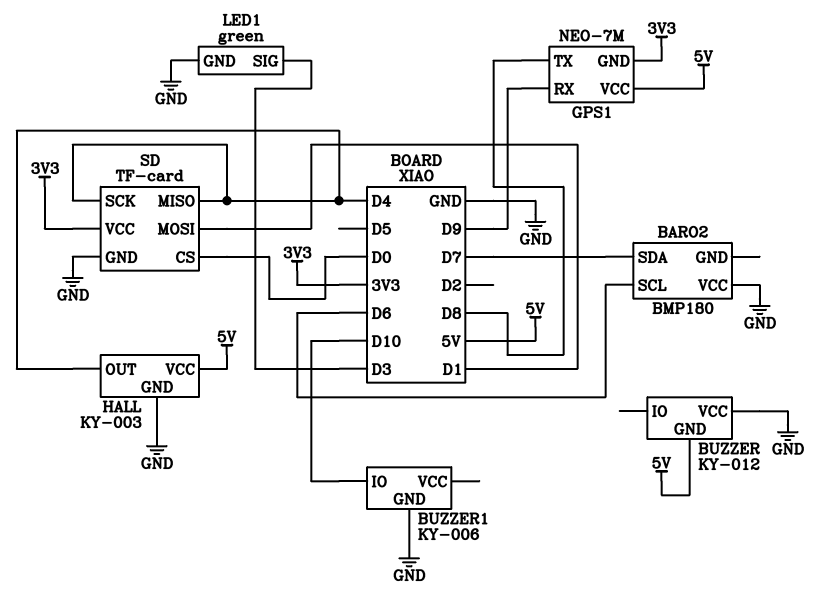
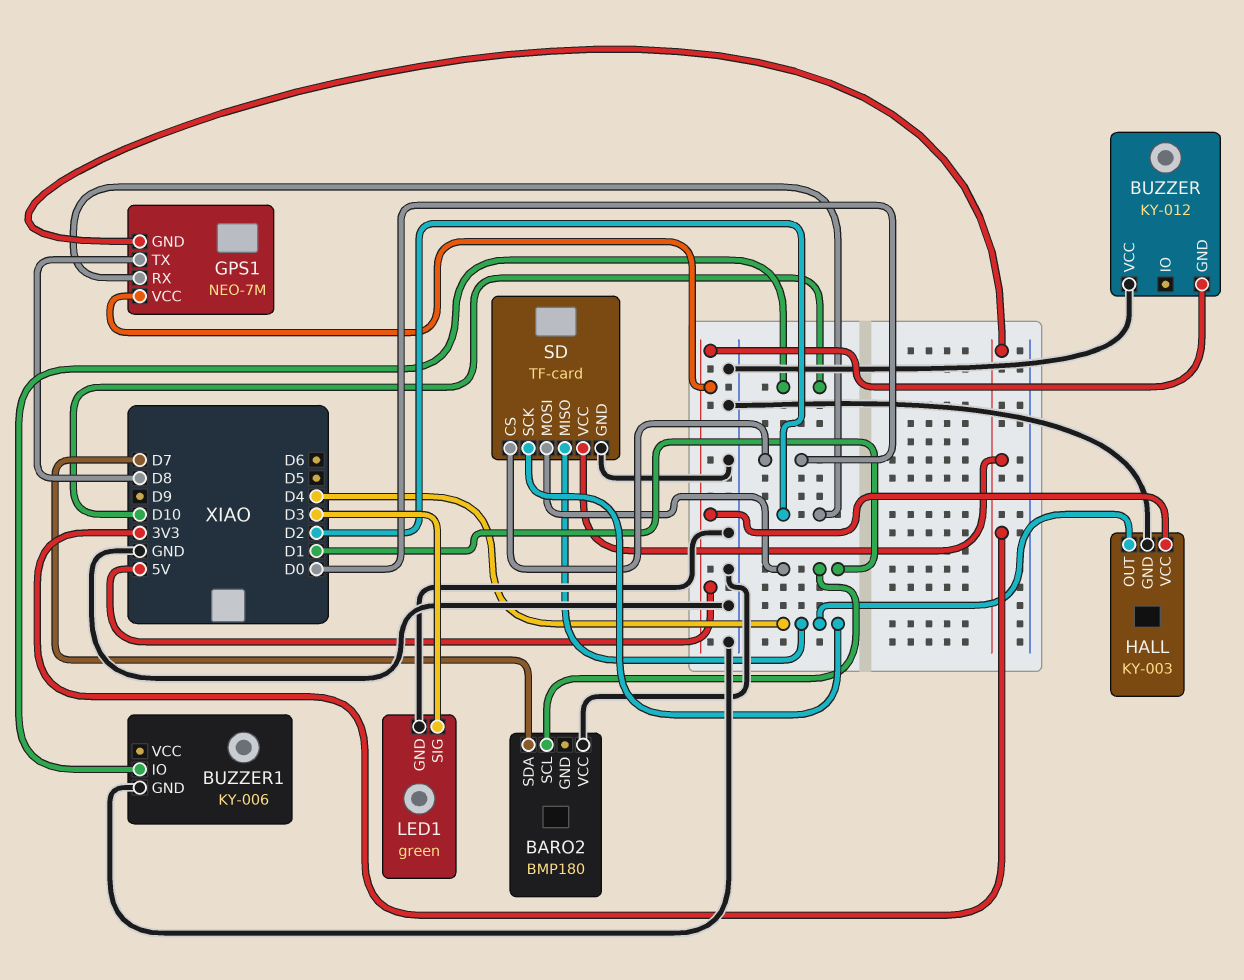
BARO2 pin SCL: D6 -> D1
GPS1 pin RX: D9 -> D2

